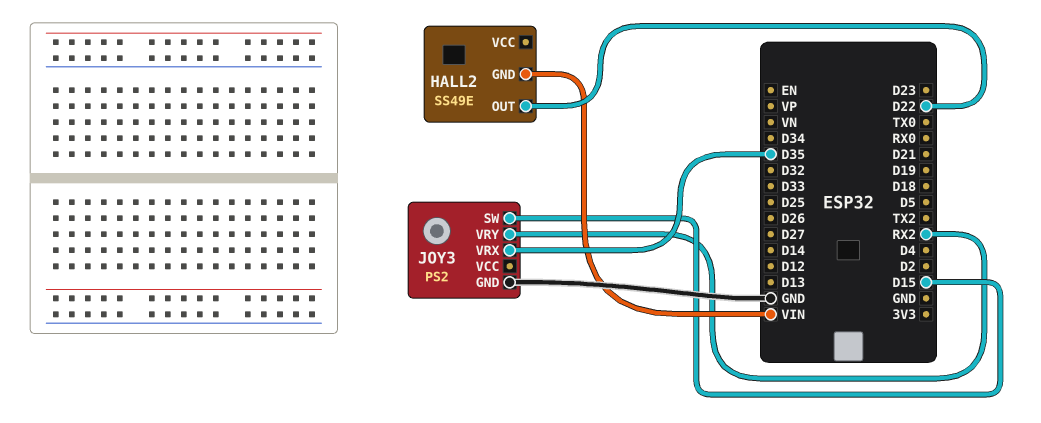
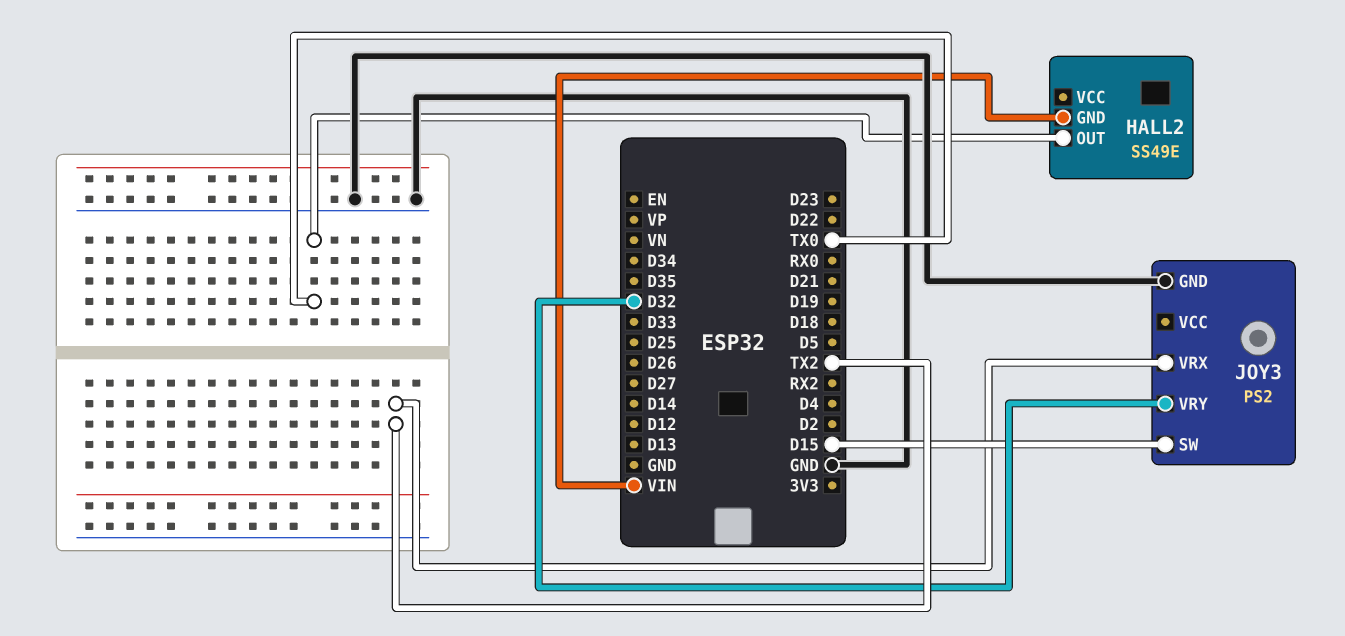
HALL2 pin OUT: D22 -> TX0
JOY3 pin VRX: D35 -> TX2
JOY3 pin VRY: RX2 -> D32

